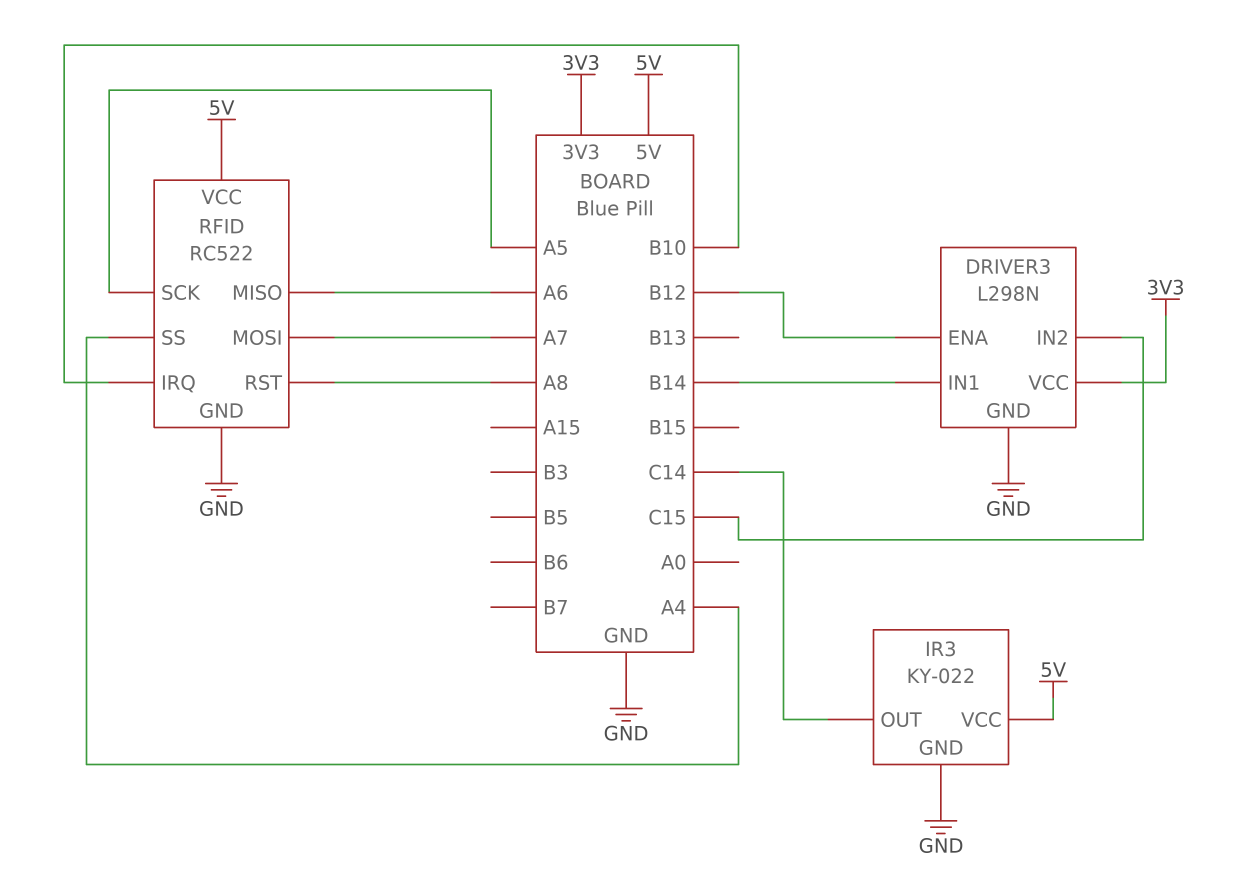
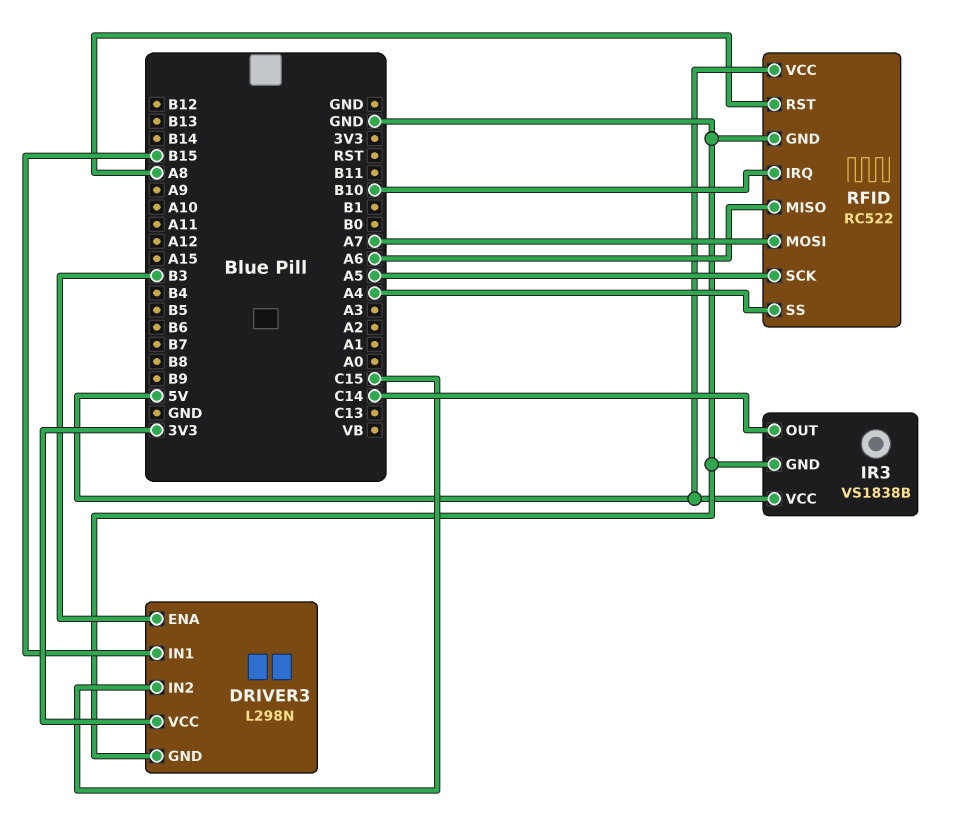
DRIVER3 pin ENA: B12 -> B3
DRIVER3 pin IN1: B14 -> B15
IR3: KY-022 -> VS1838B

